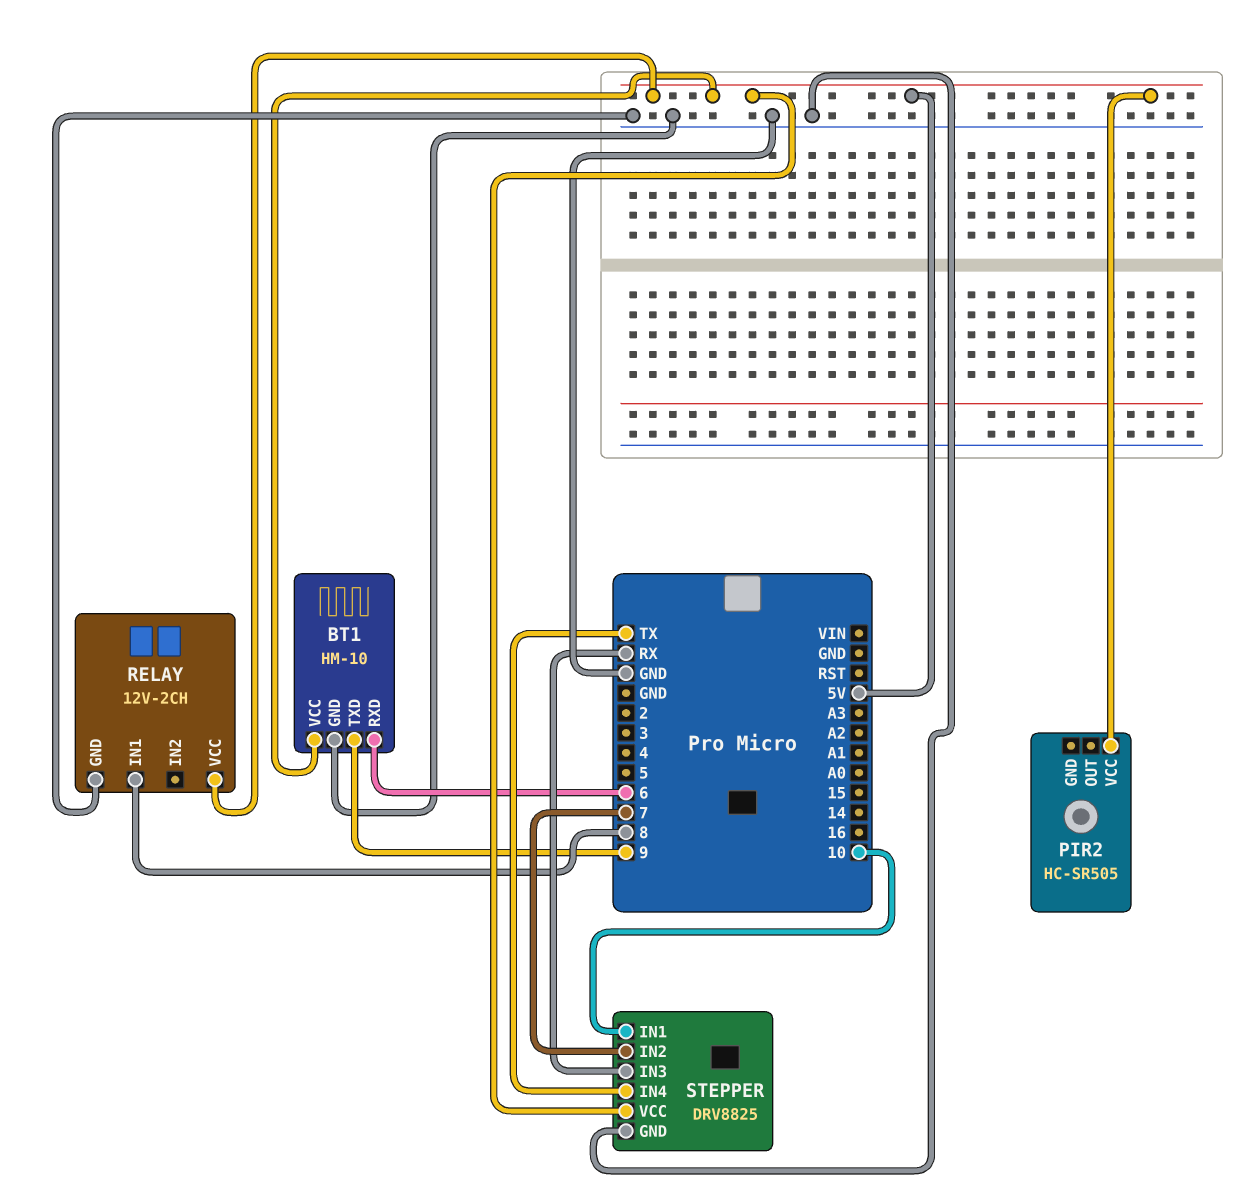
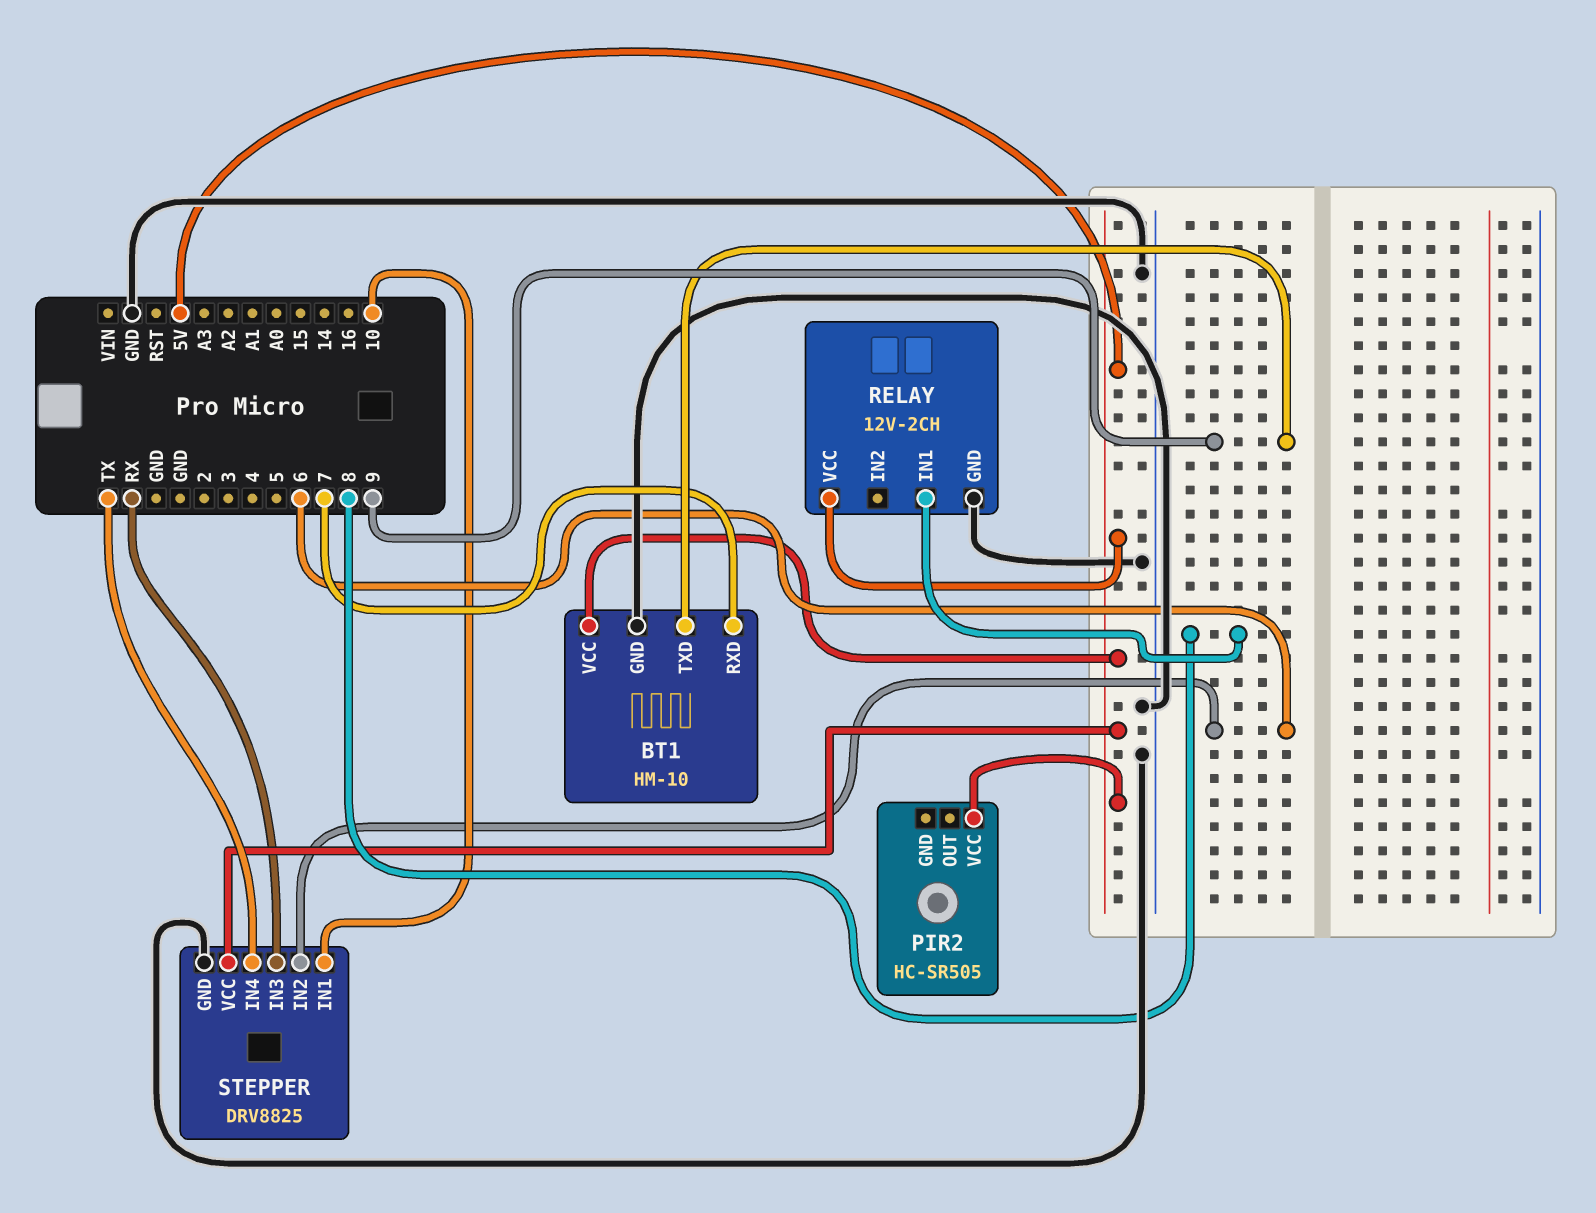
BT1 pin RXD: 6 -> 7
STEPPER pin IN2: 7 -> 6

